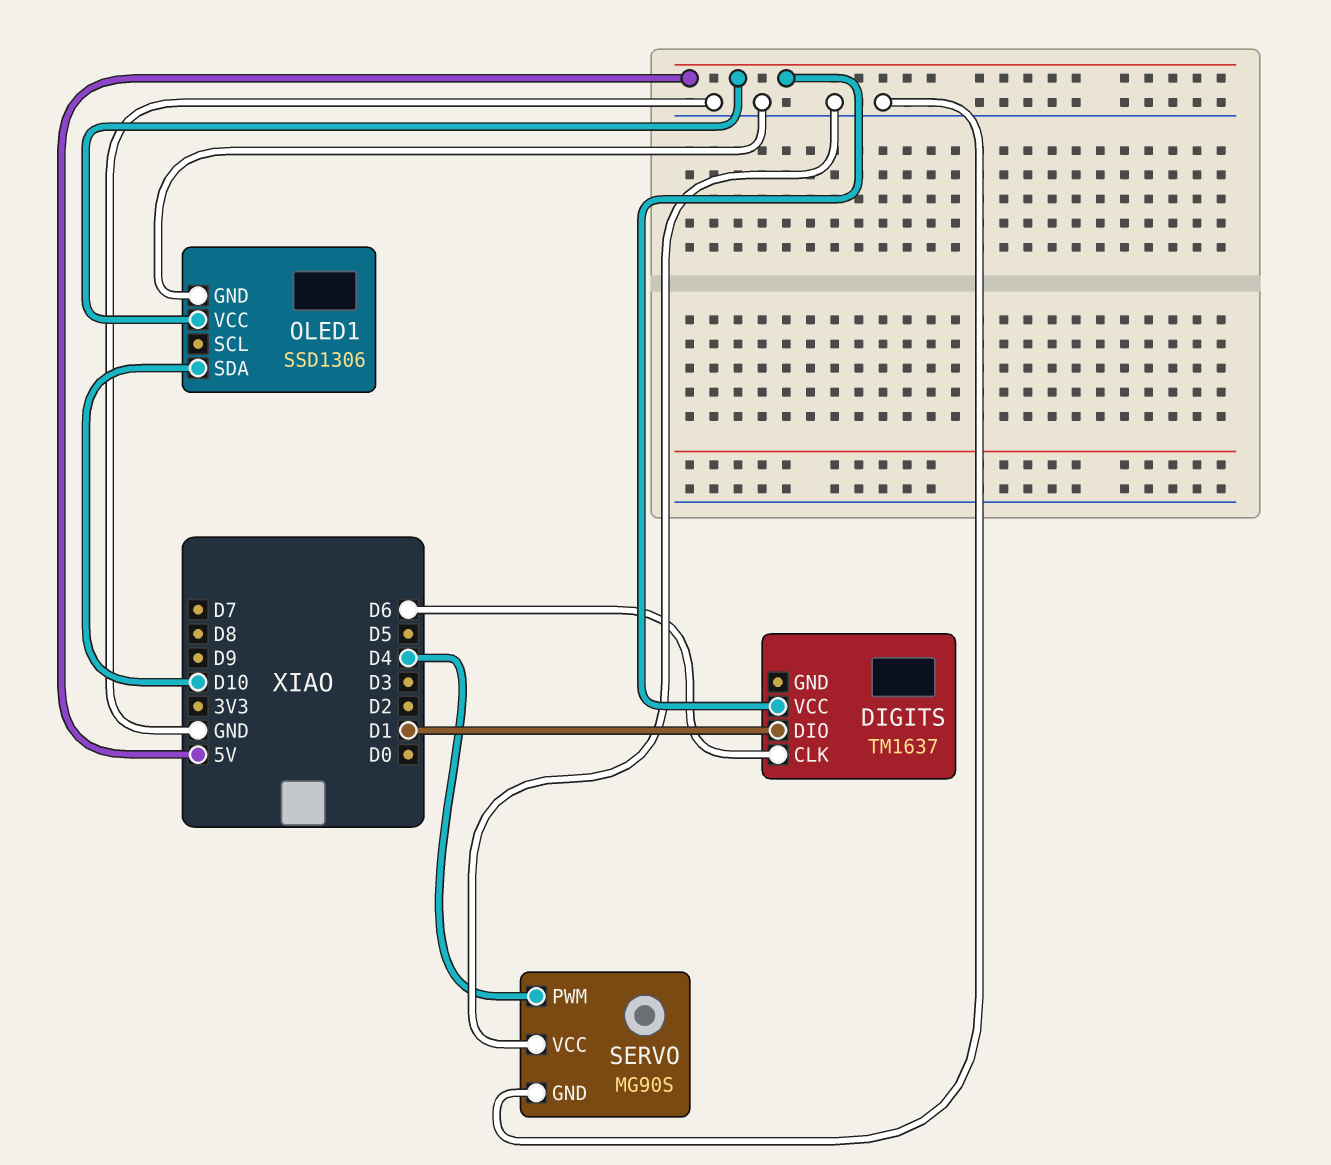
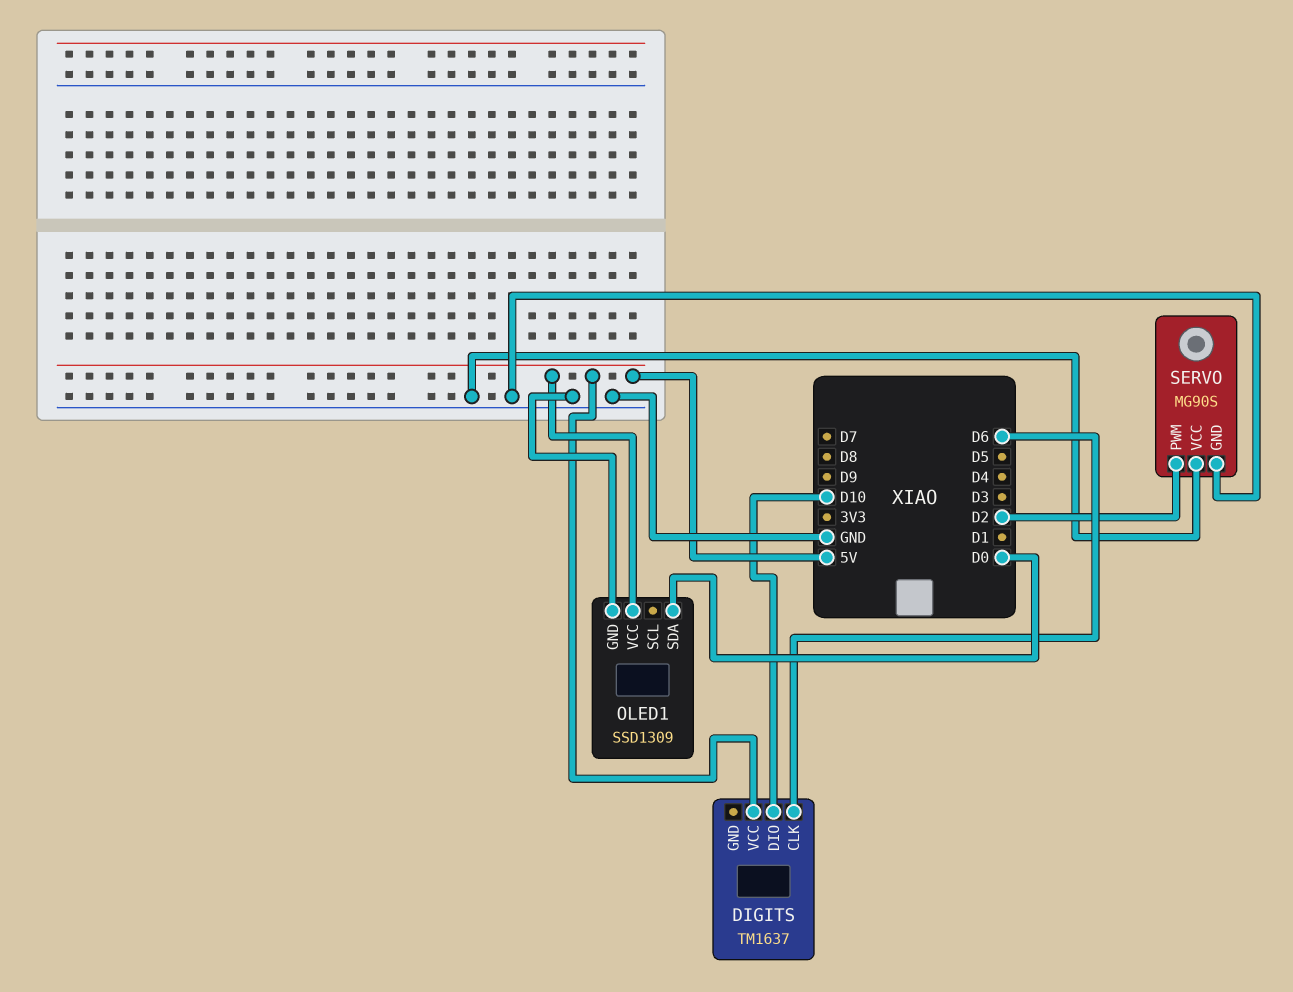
DIGITS pin DIO: D1 -> D10
OLED1: SSD1306 -> SSD1309
OLED1 pin SDA: D10 -> D0
SERVO pin PWM: D4 -> D2

